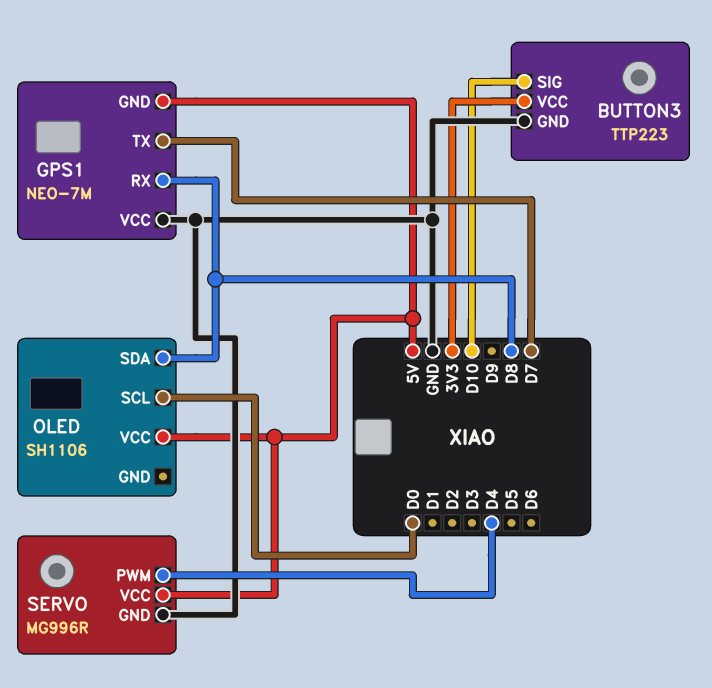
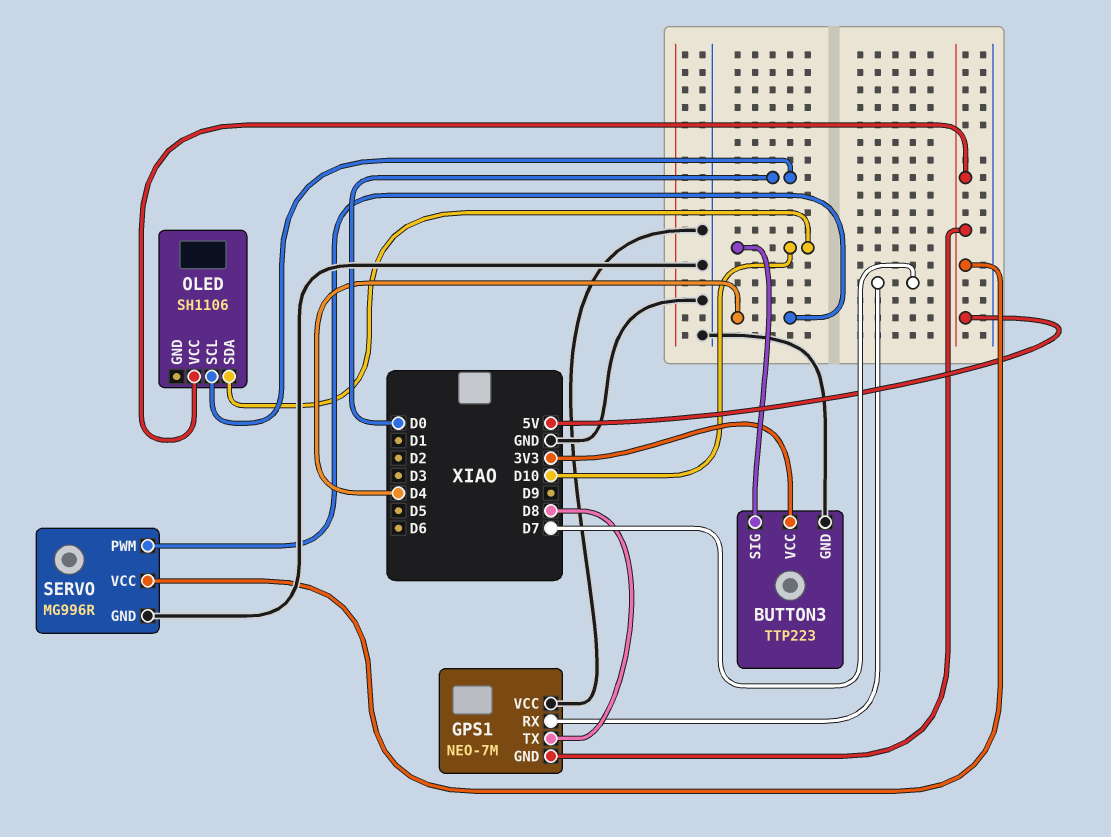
GPS1 pin RX: D8 -> D7
GPS1 pin TX: D7 -> D8
OLED pin SDA: D8 -> D10

